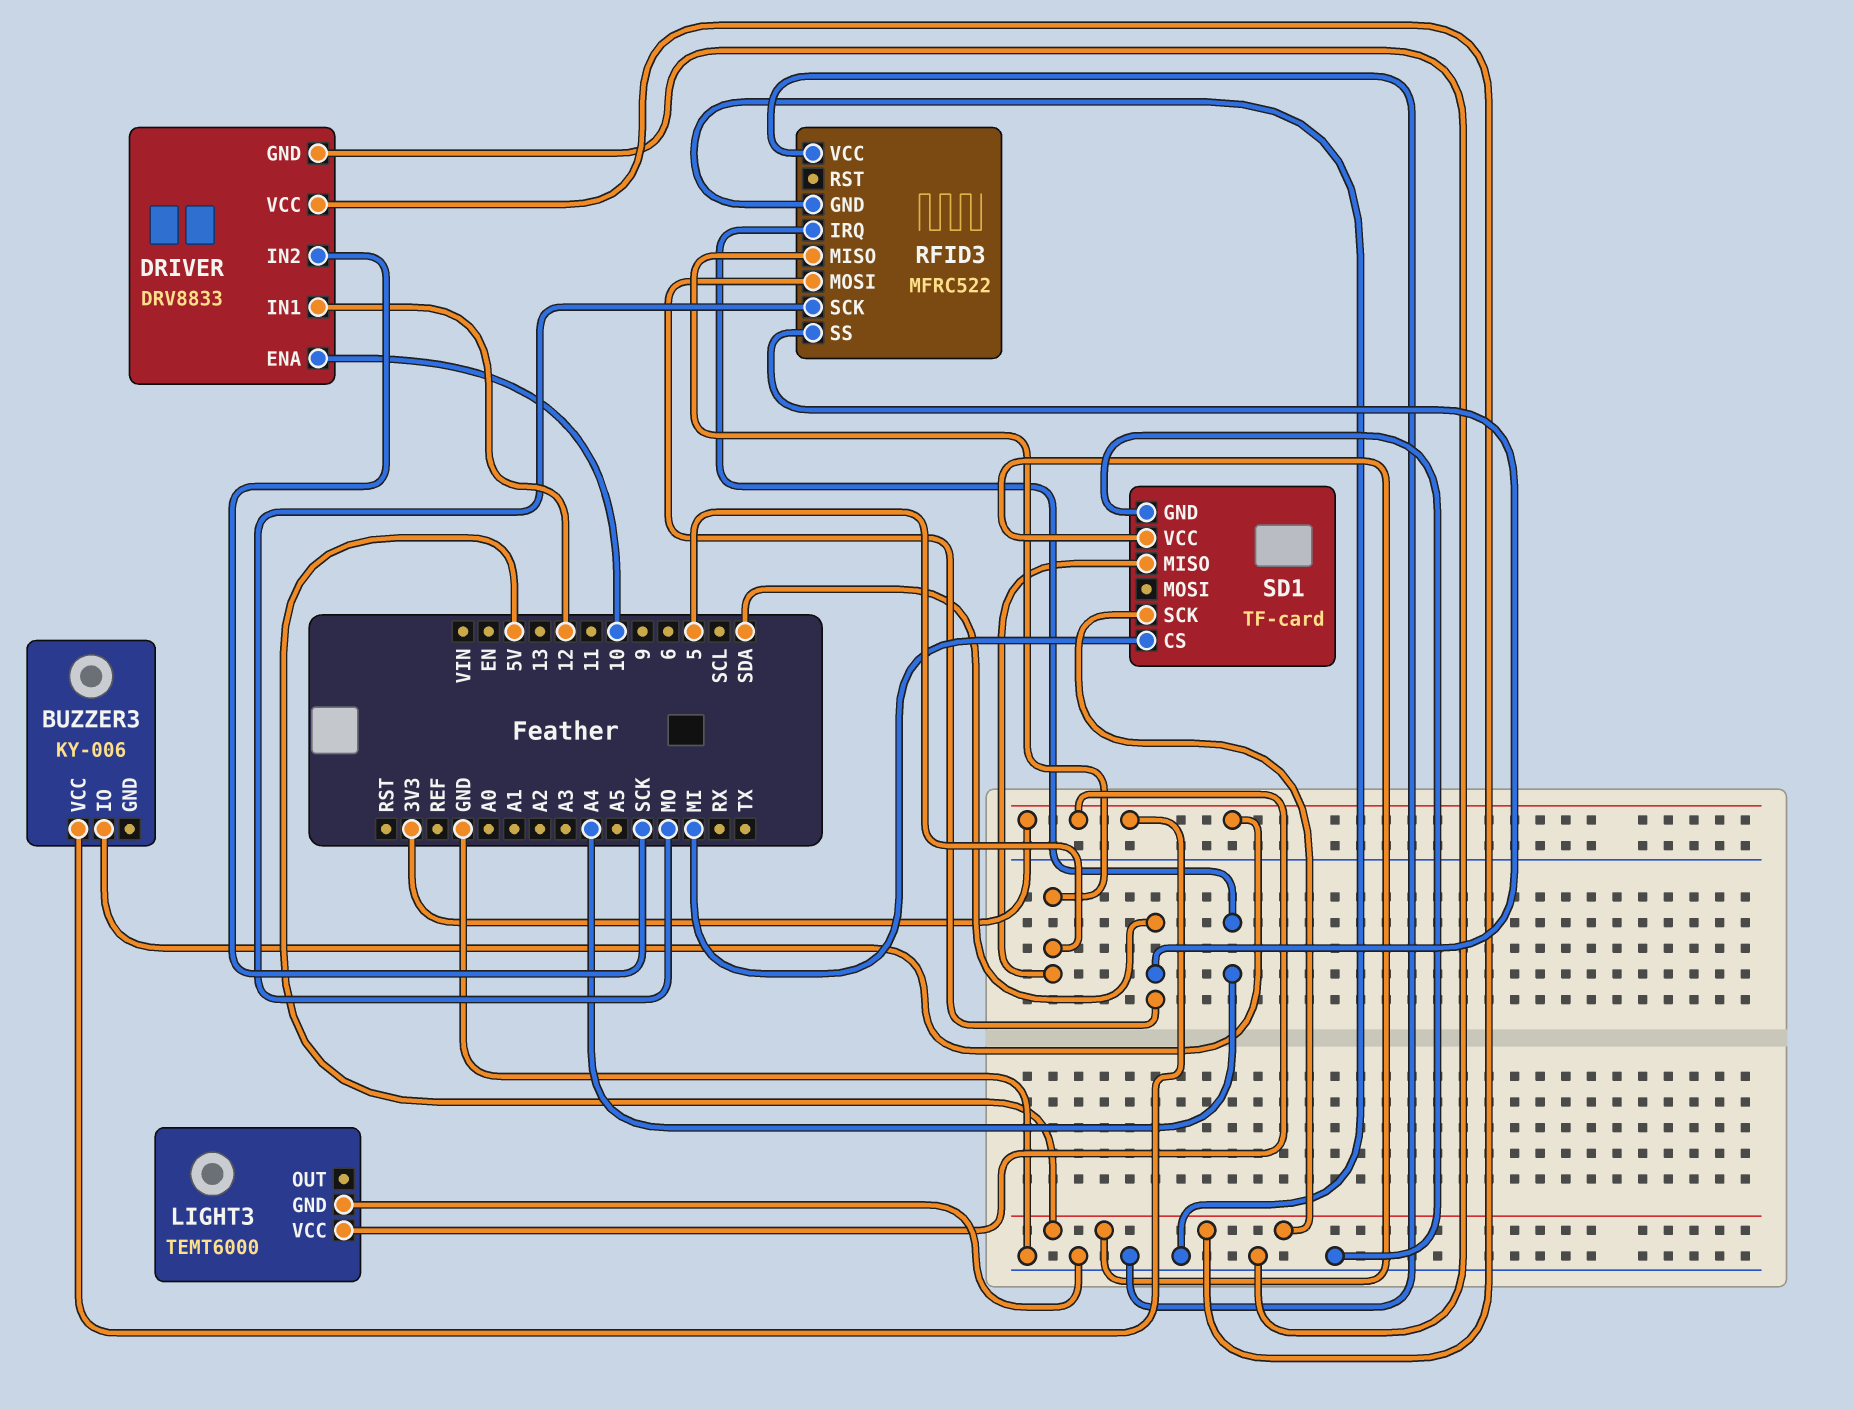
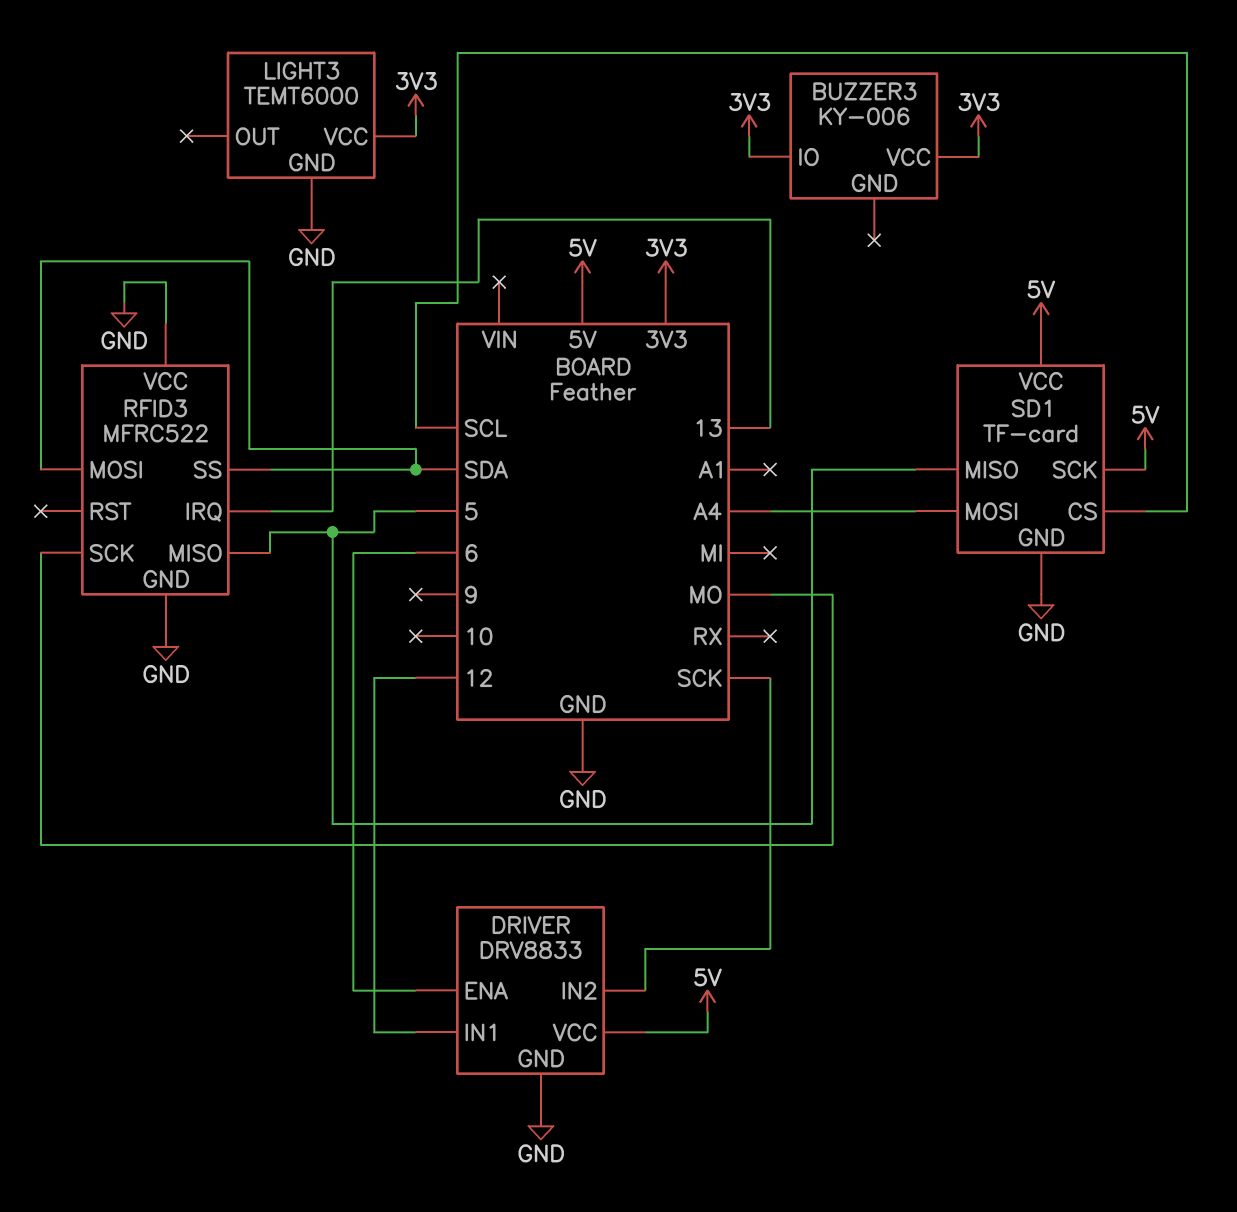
DRIVER pin ENA: 10 -> 6
RFID3 pin IRQ: A4 -> 13
SD1 pin CS: MI -> SCL
SD1 pin MOSI: none -> A4

